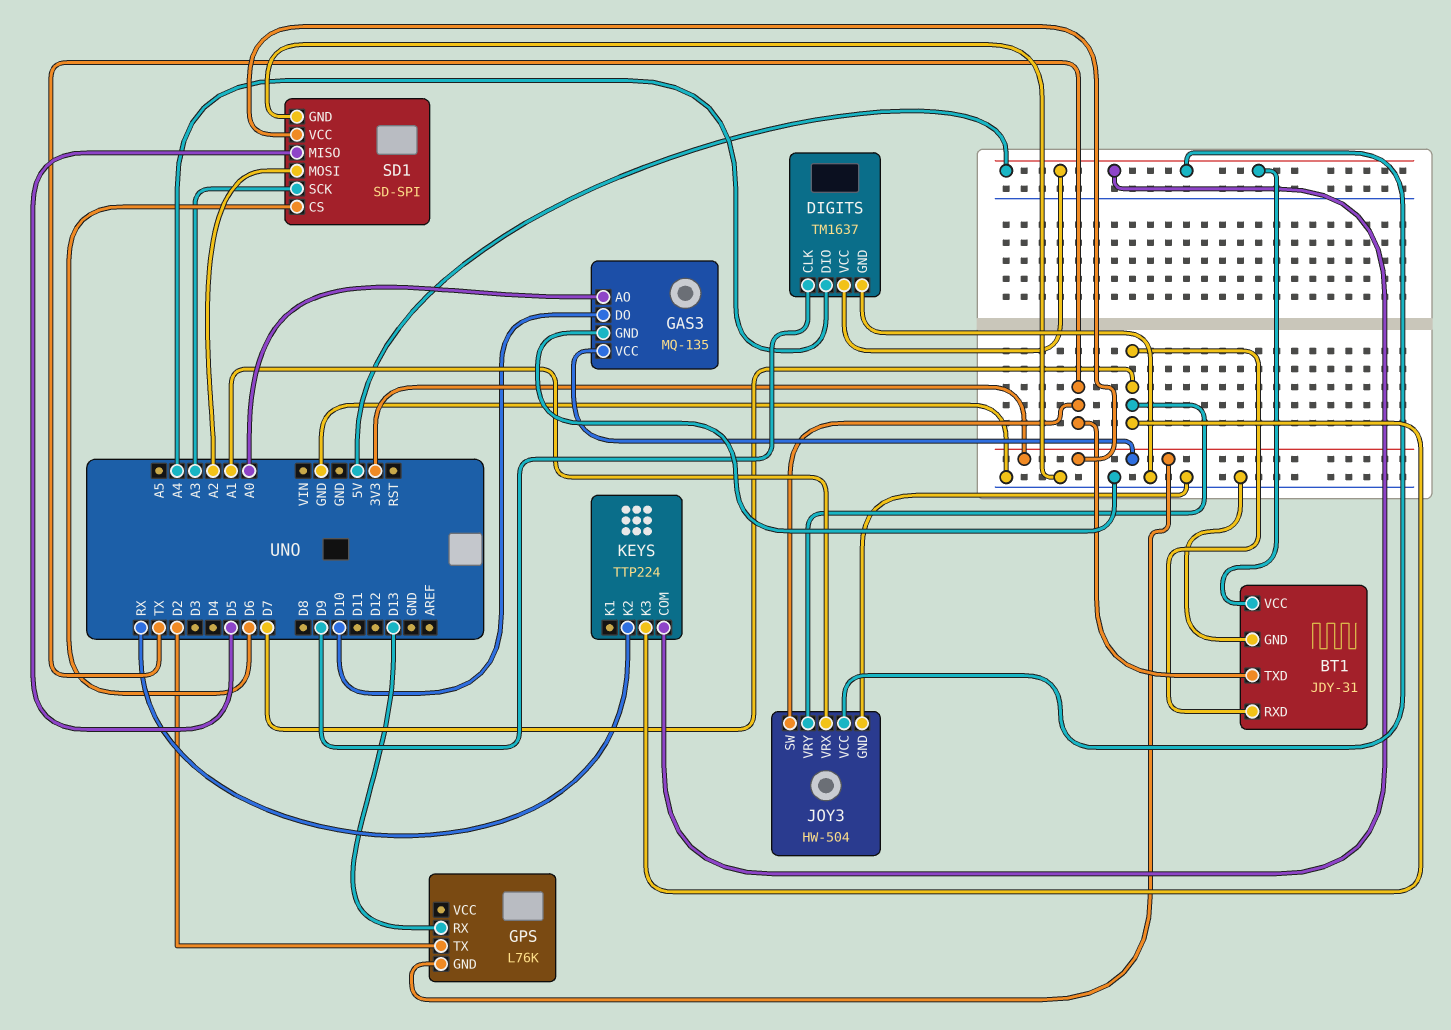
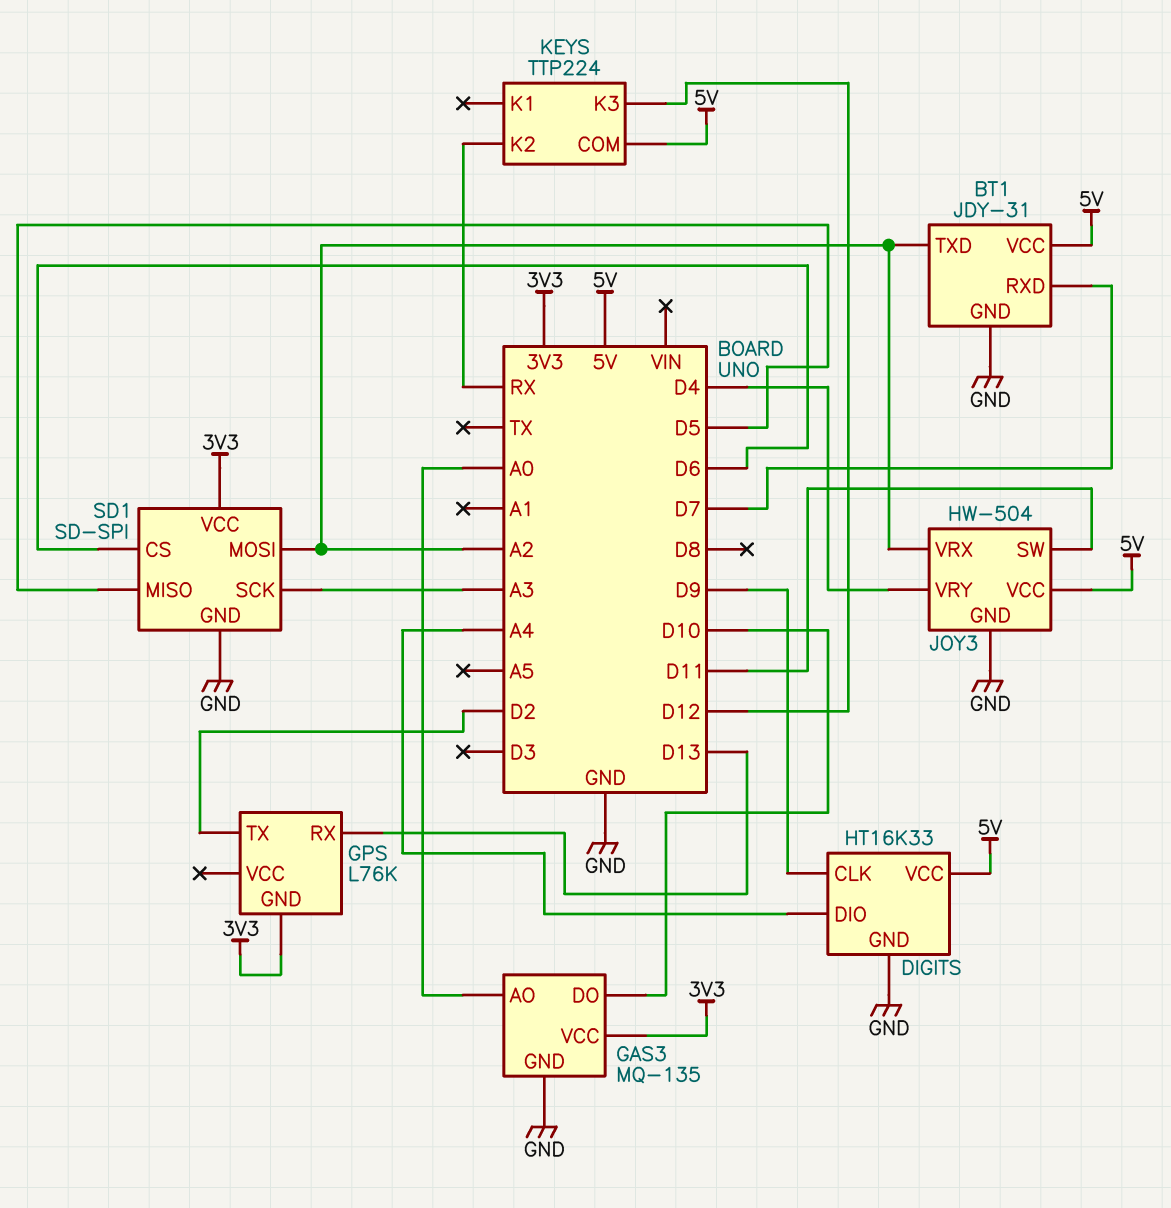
BT1 pin TXD: TX -> A2
DIGITS: TM1637 -> HT16K33
JOY3 pin SW: TX -> D11
JOY3 pin VRX: A1 -> A2
JOY3 pin VRY: D7 -> D4
KEYS pin K3: D7 -> D12

